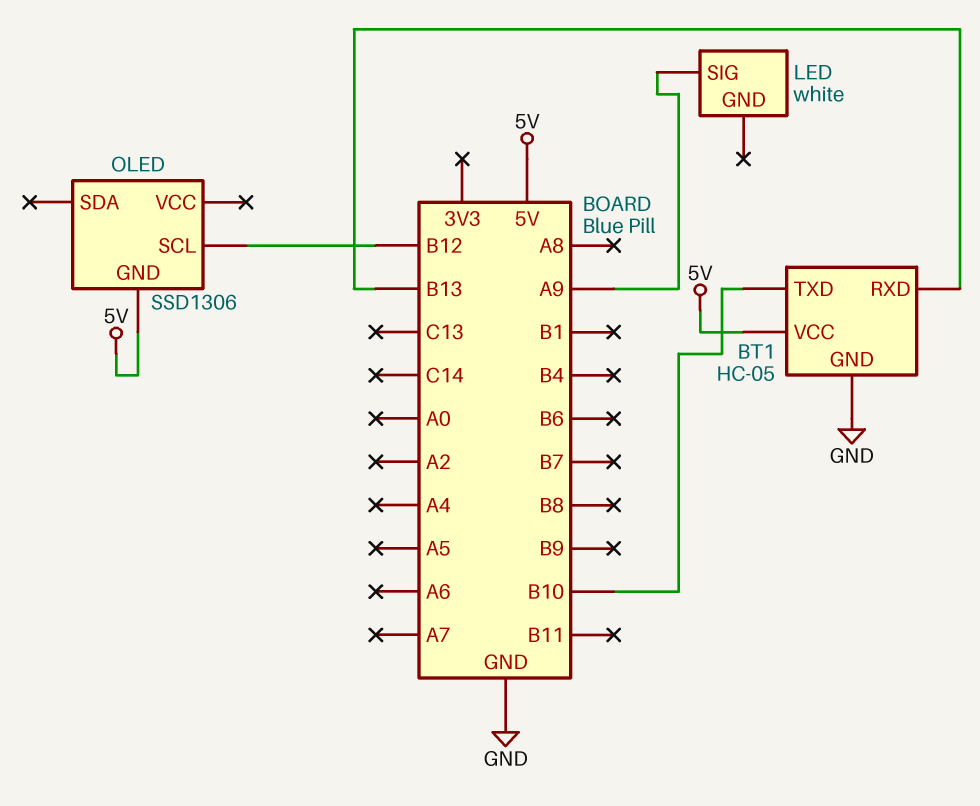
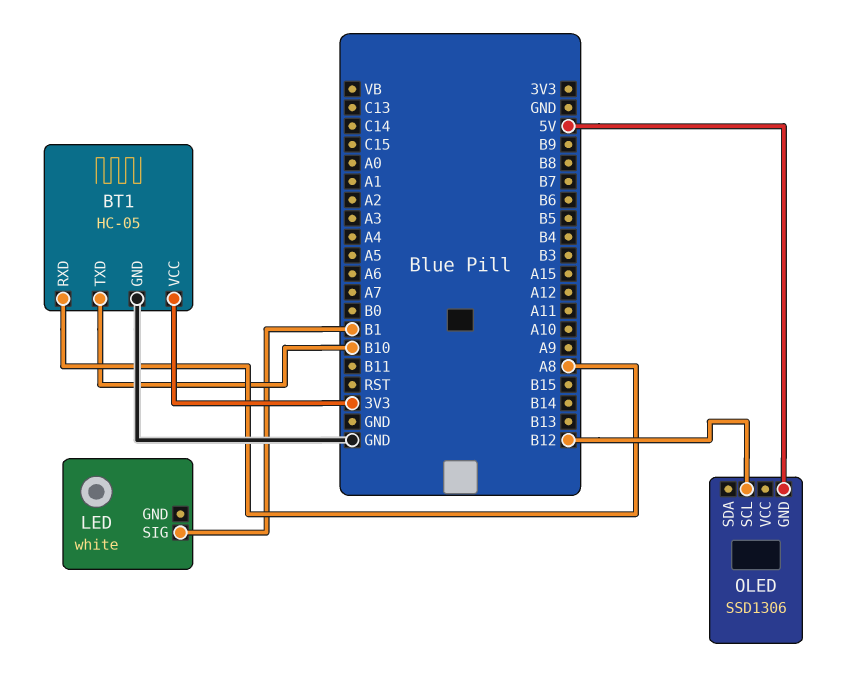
BT1 pin RXD: B13 -> A8
BT1 pin VCC: 5V -> 3V3
LED pin SIG: A9 -> B1

